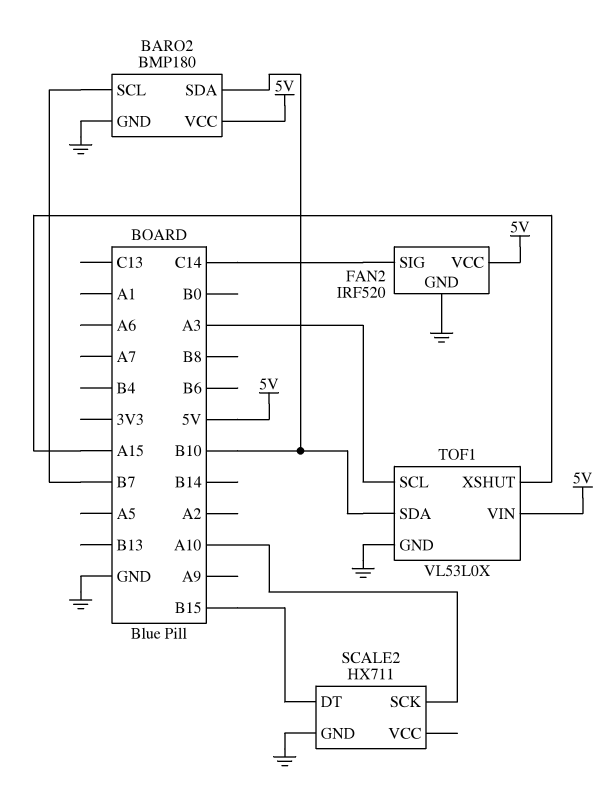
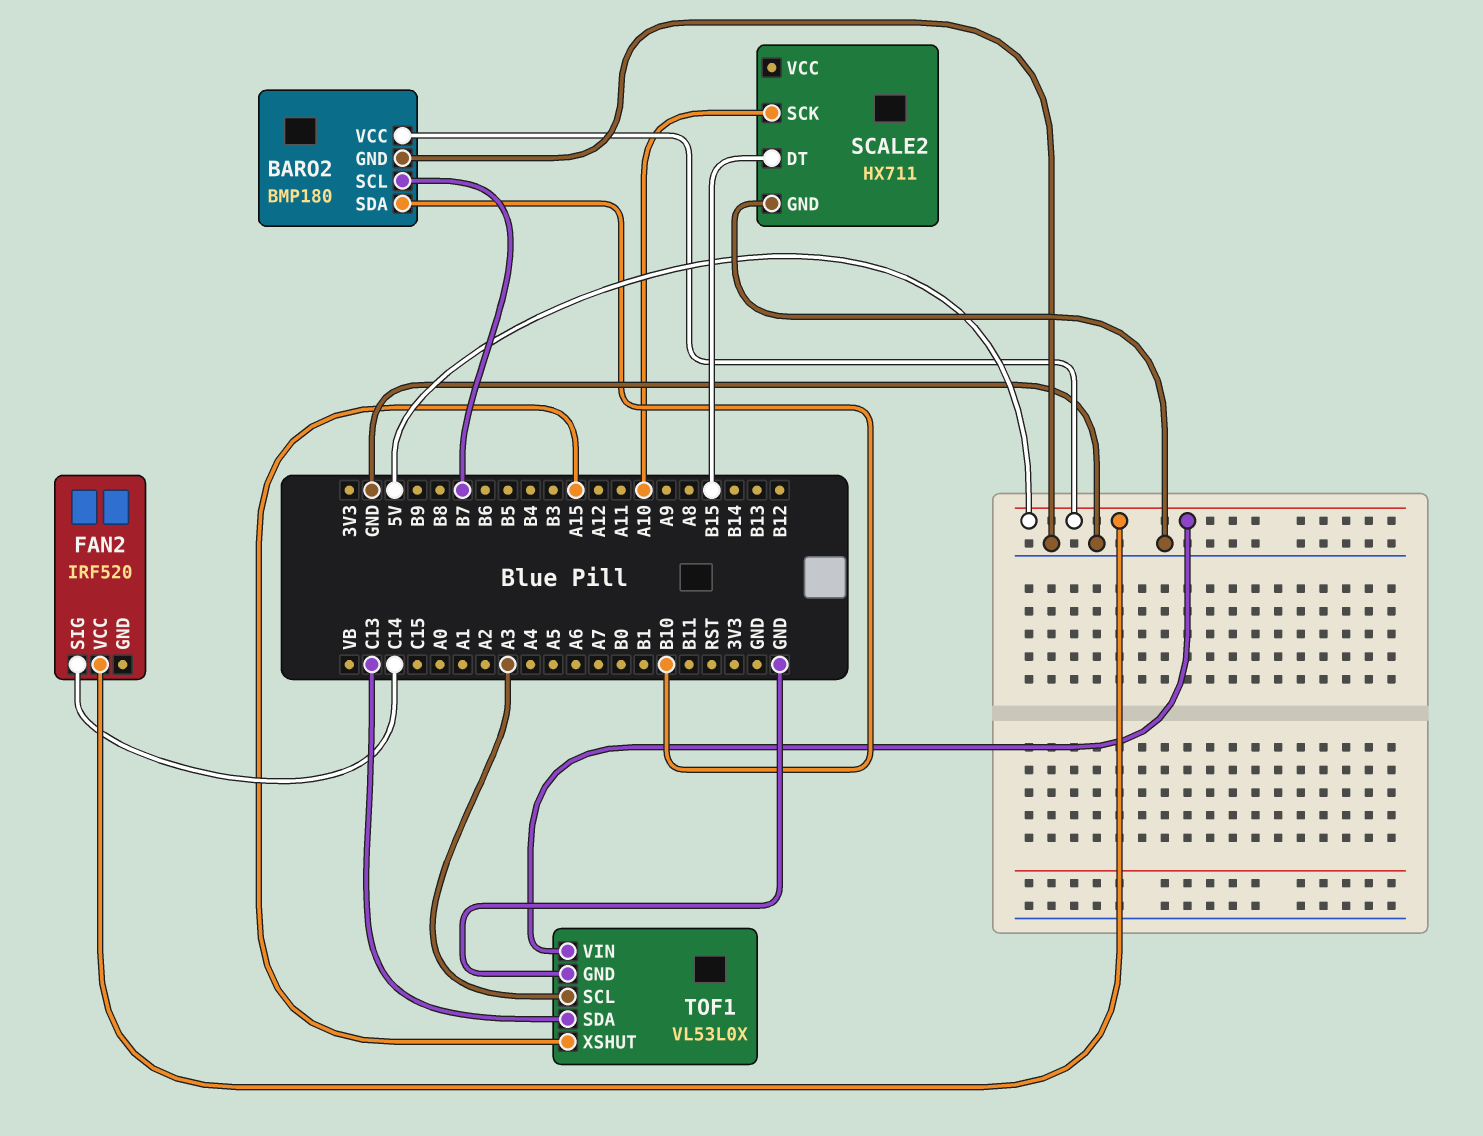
FAN2 pin GND: GND -> none
TOF1 pin SDA: B10 -> C13

